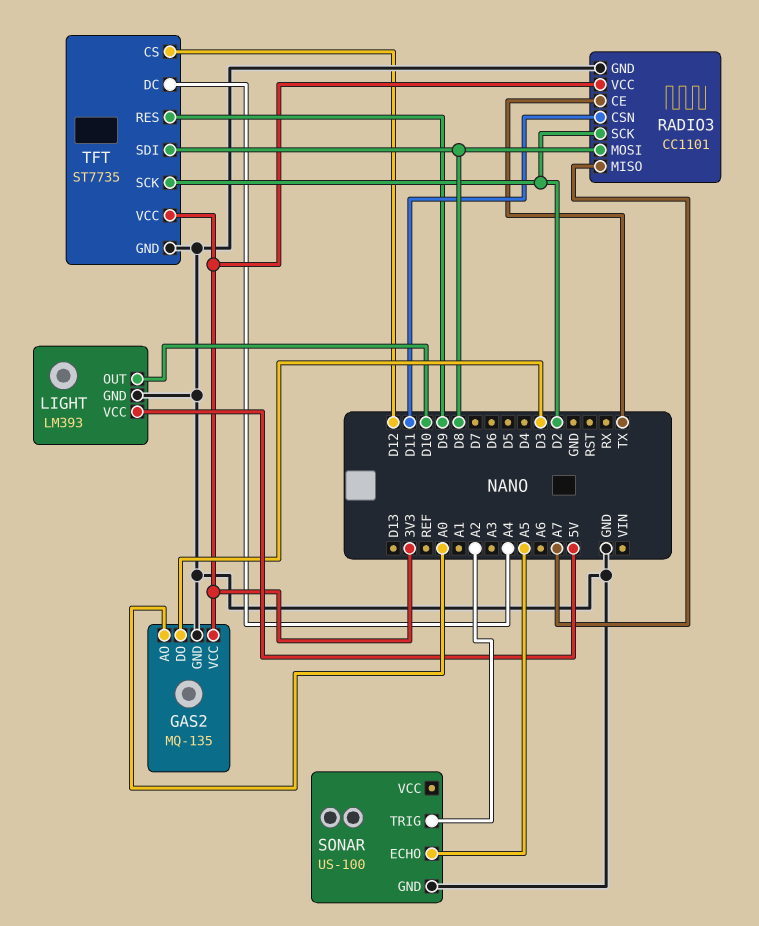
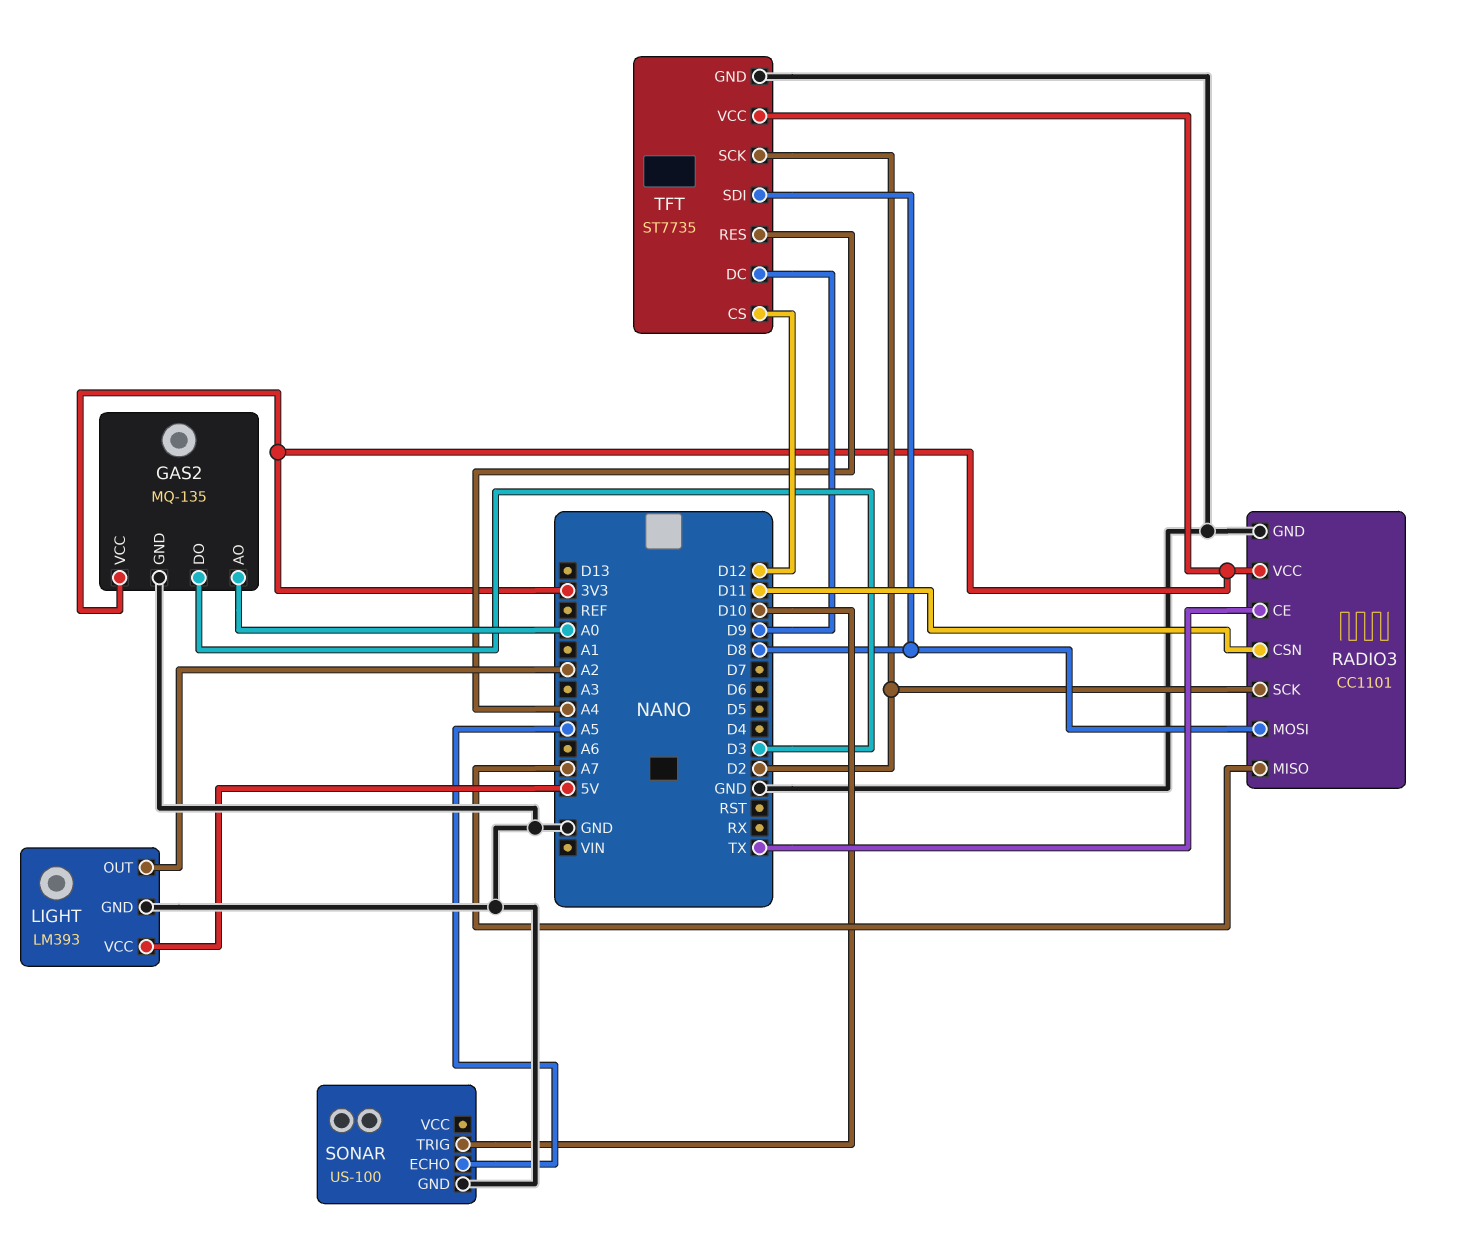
LIGHT pin OUT: D10 -> A2
SONAR pin TRIG: A2 -> D10
TFT pin DC: A4 -> D9
TFT pin RES: D9 -> A4

